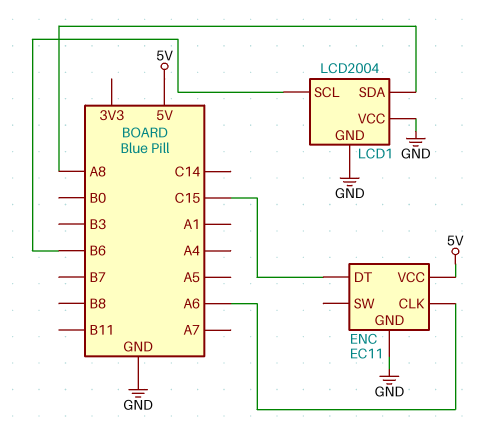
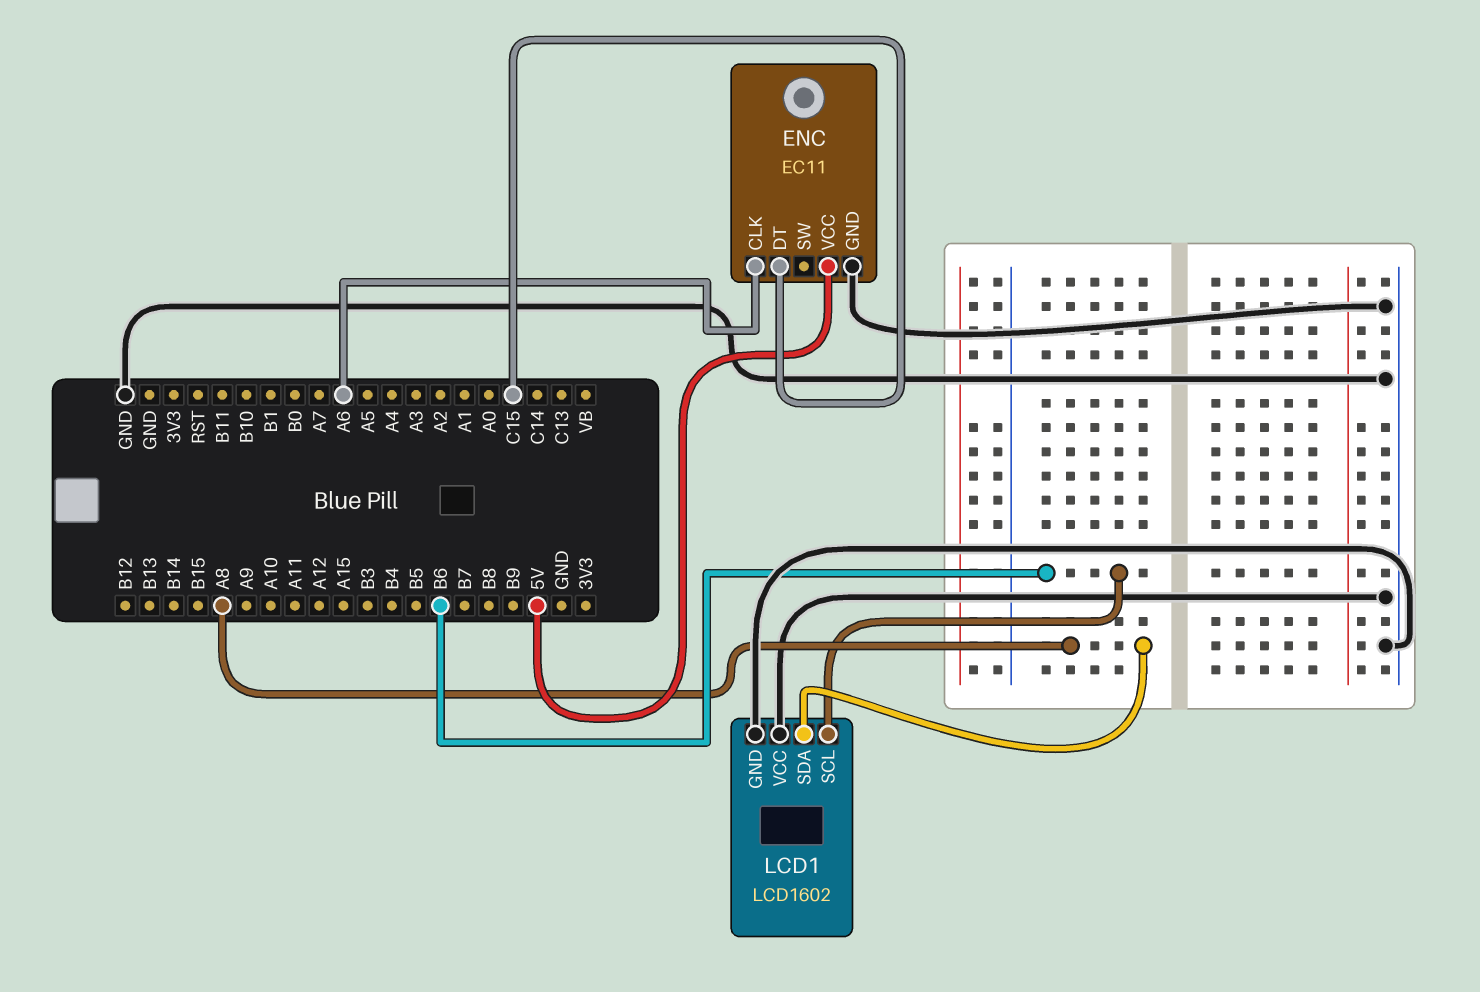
LCD1: LCD2004 -> LCD1602

